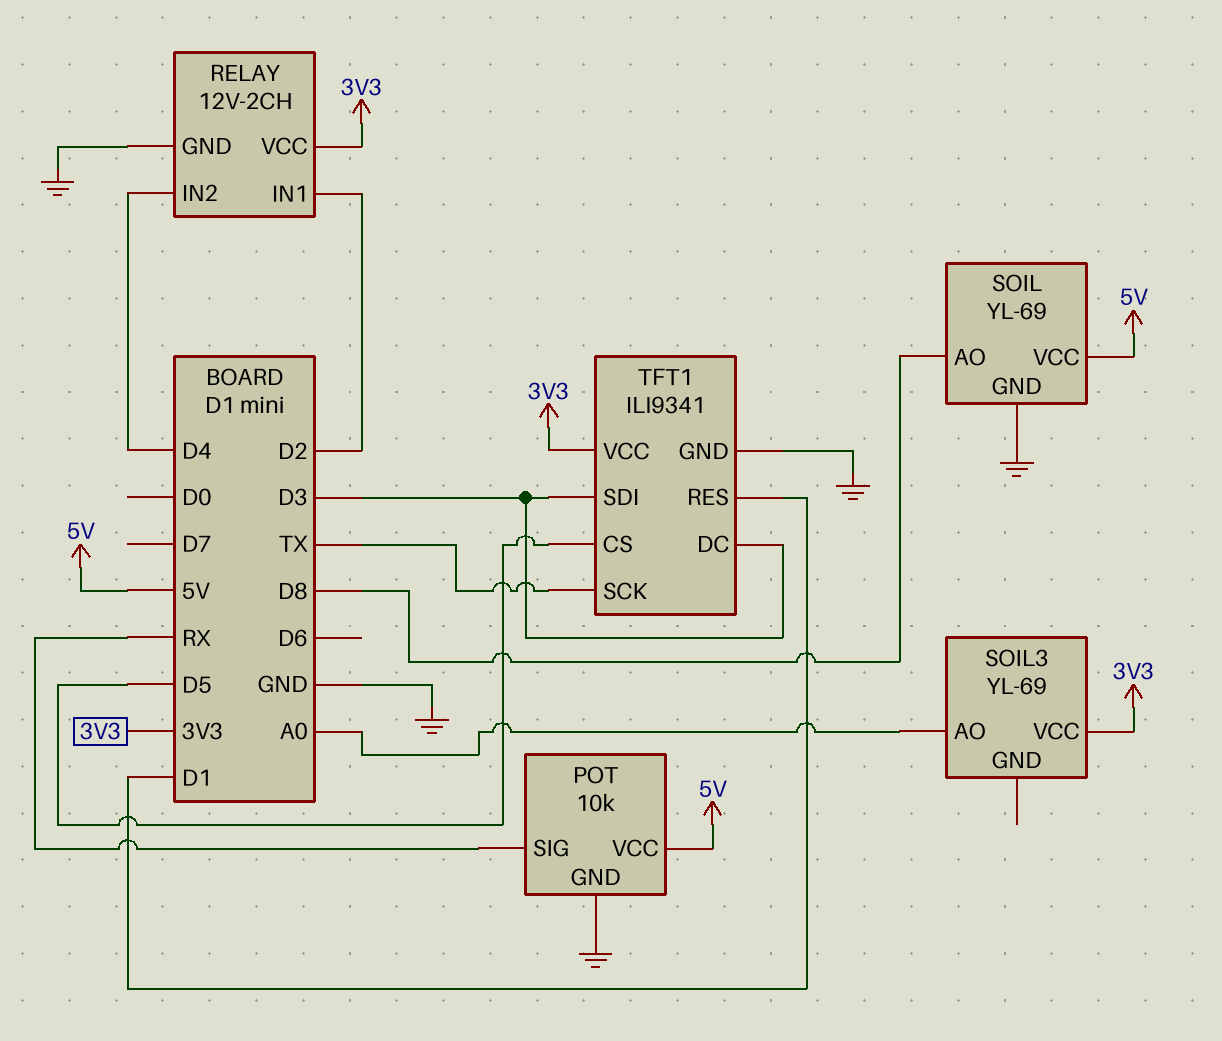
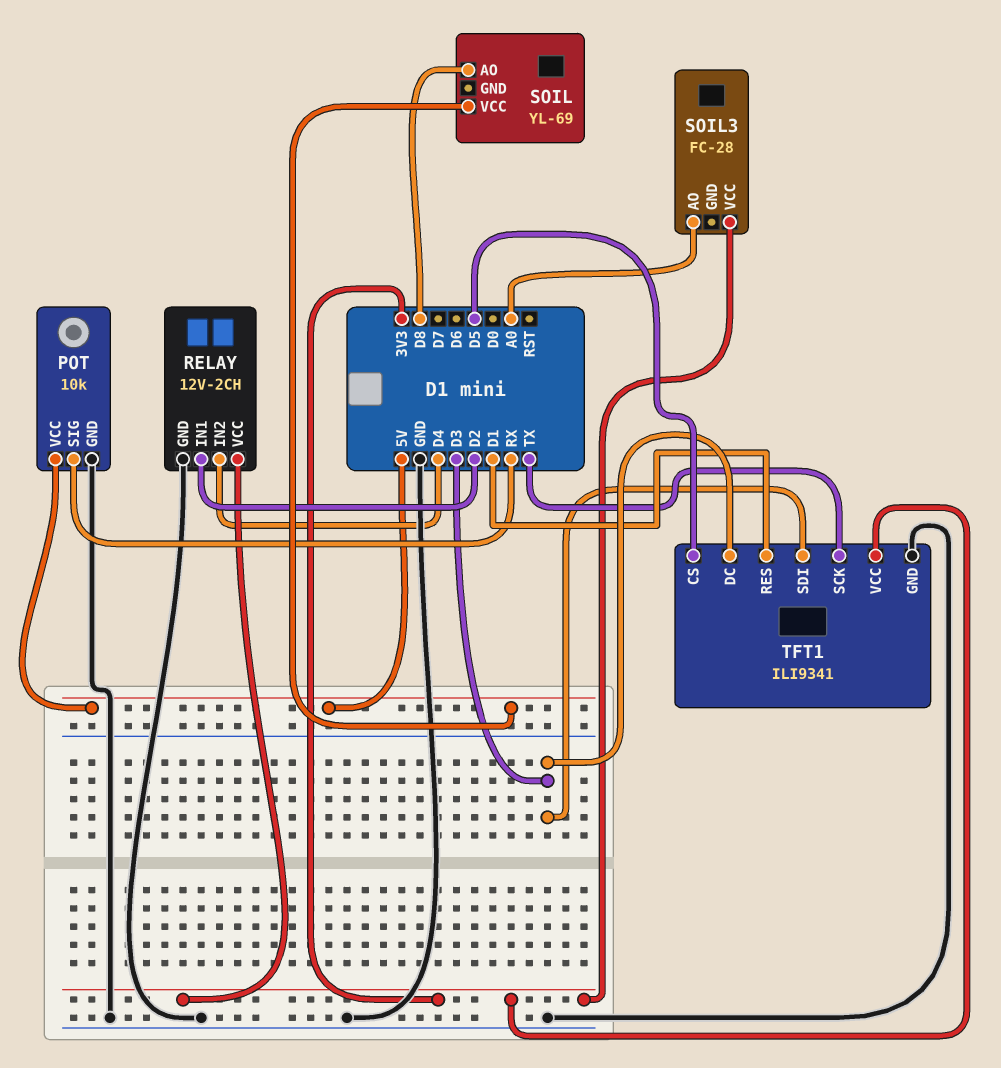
SOIL pin GND: GND -> none
SOIL3: YL-69 -> FC-28

